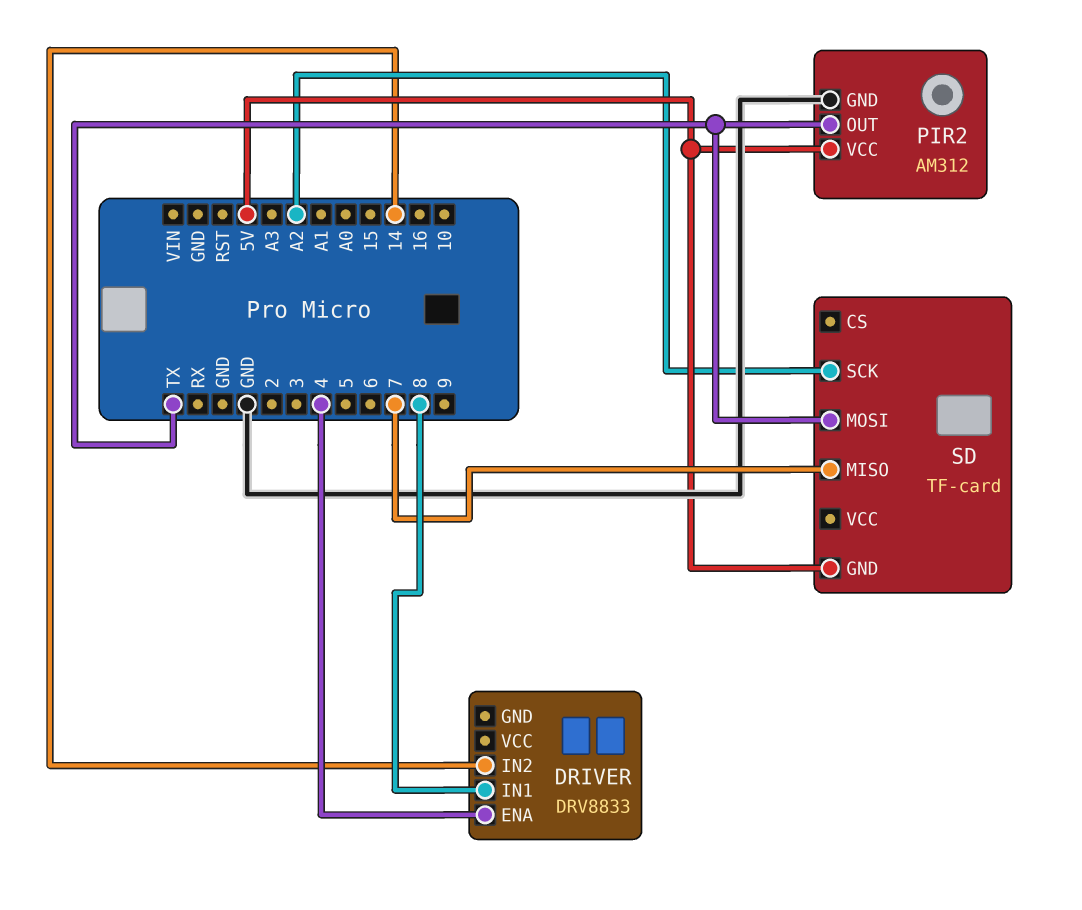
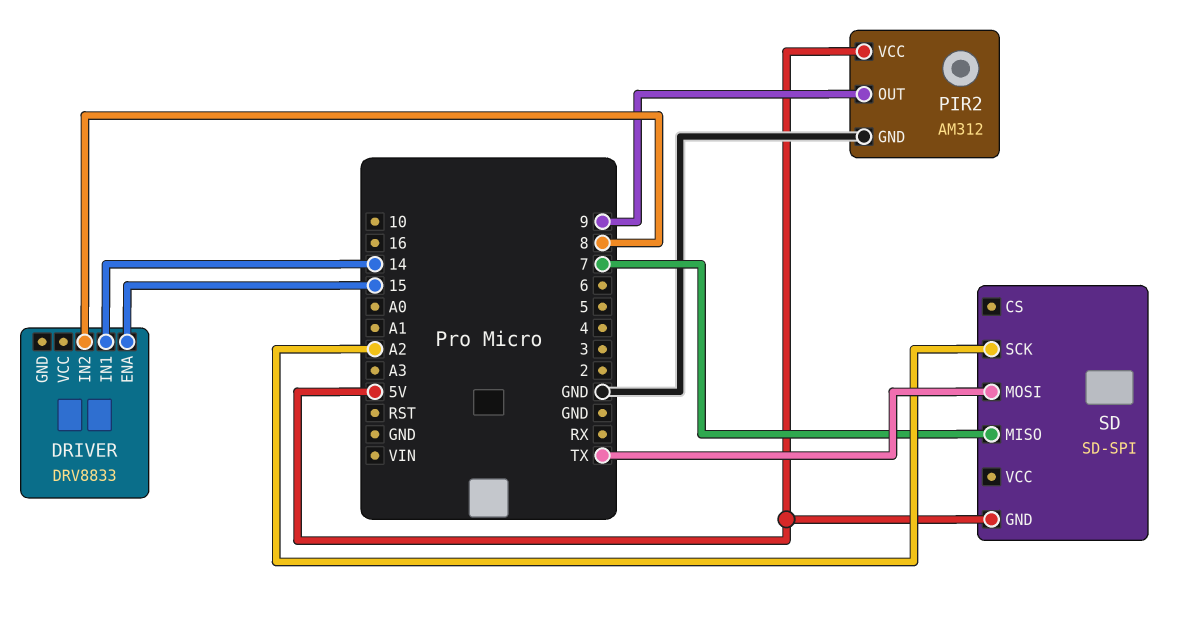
DRIVER pin ENA: 4 -> 15
DRIVER pin IN1: 8 -> 14
DRIVER pin IN2: 14 -> 8
PIR2 pin OUT: TX -> 9
SD: TF-card -> SD-SPI

